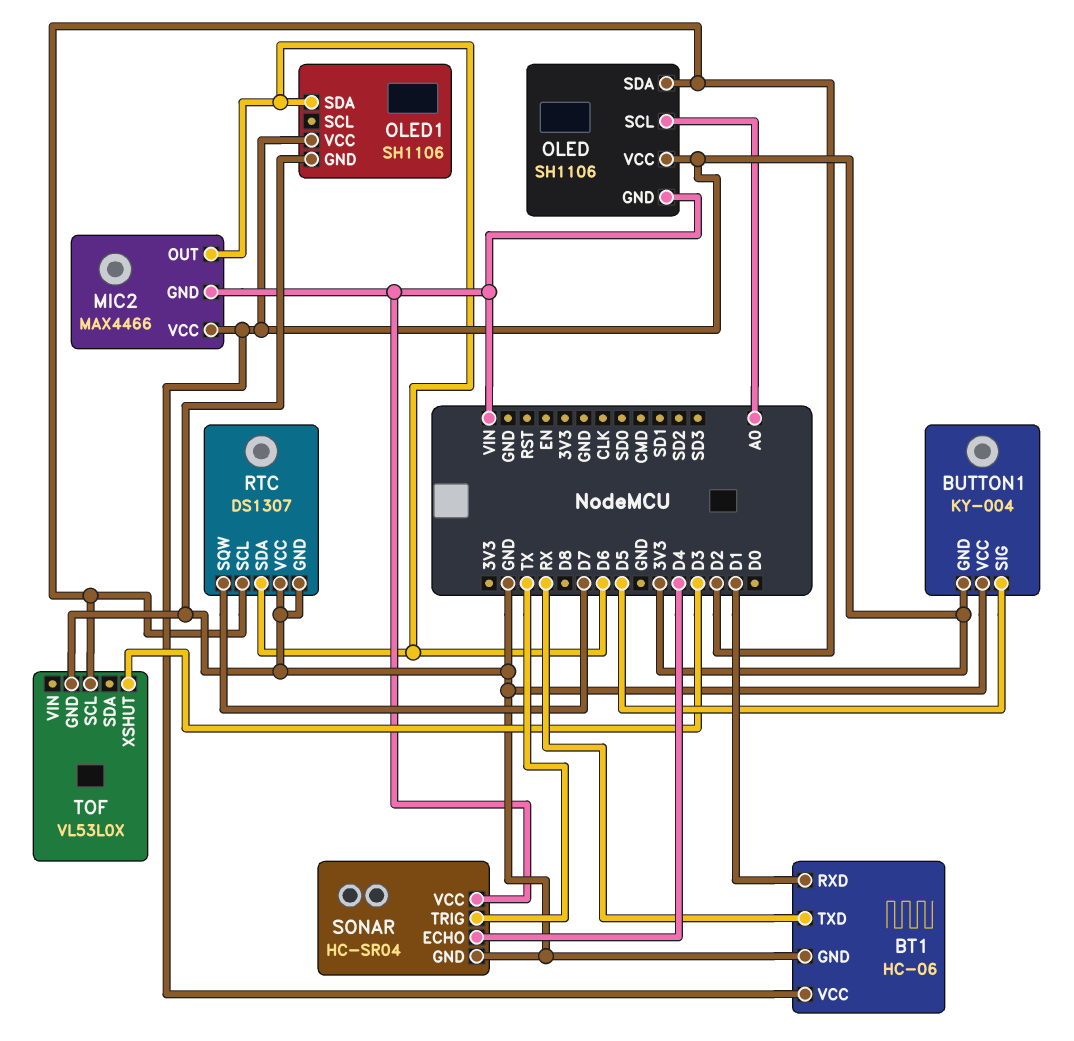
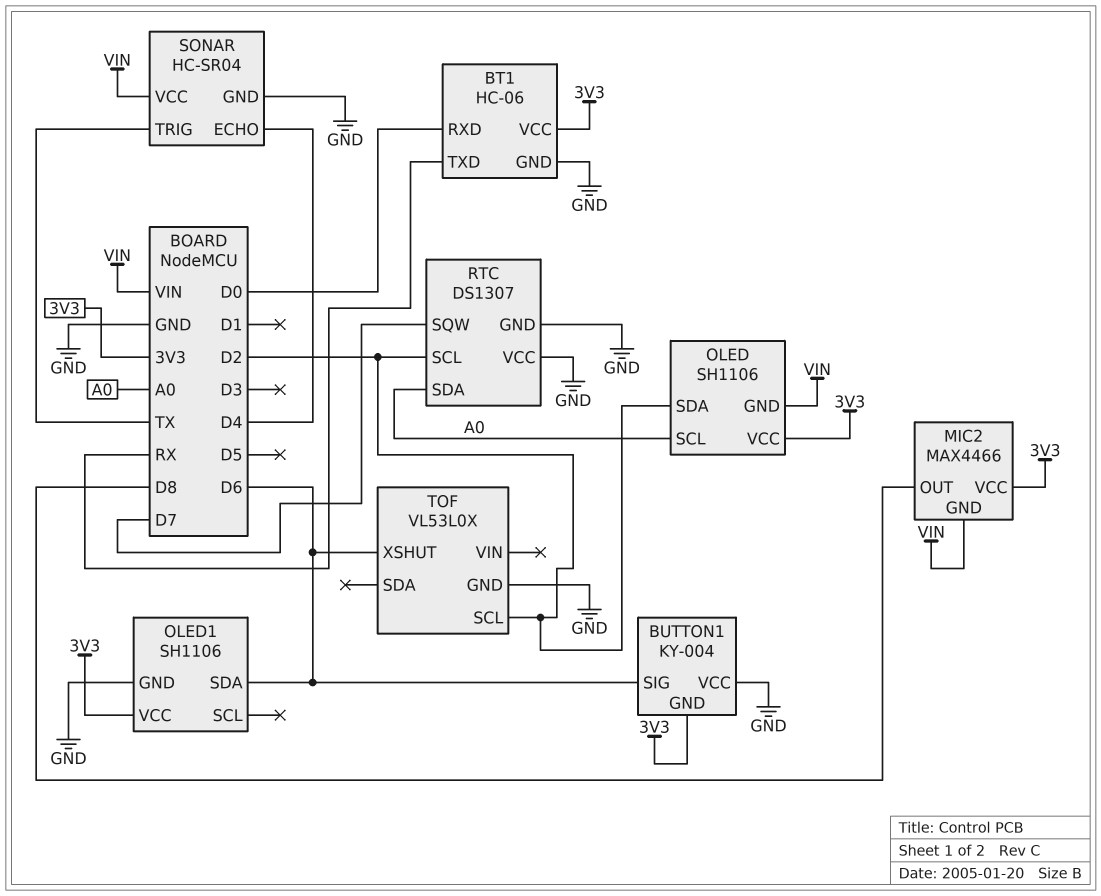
BT1 pin RXD: D1 -> D0
BUTTON1 pin SIG: D5 -> D6
MIC2 pin OUT: D6 -> D8
RTC pin SDA: D6 -> A0
TOF pin XSHUT: D3 -> D6

